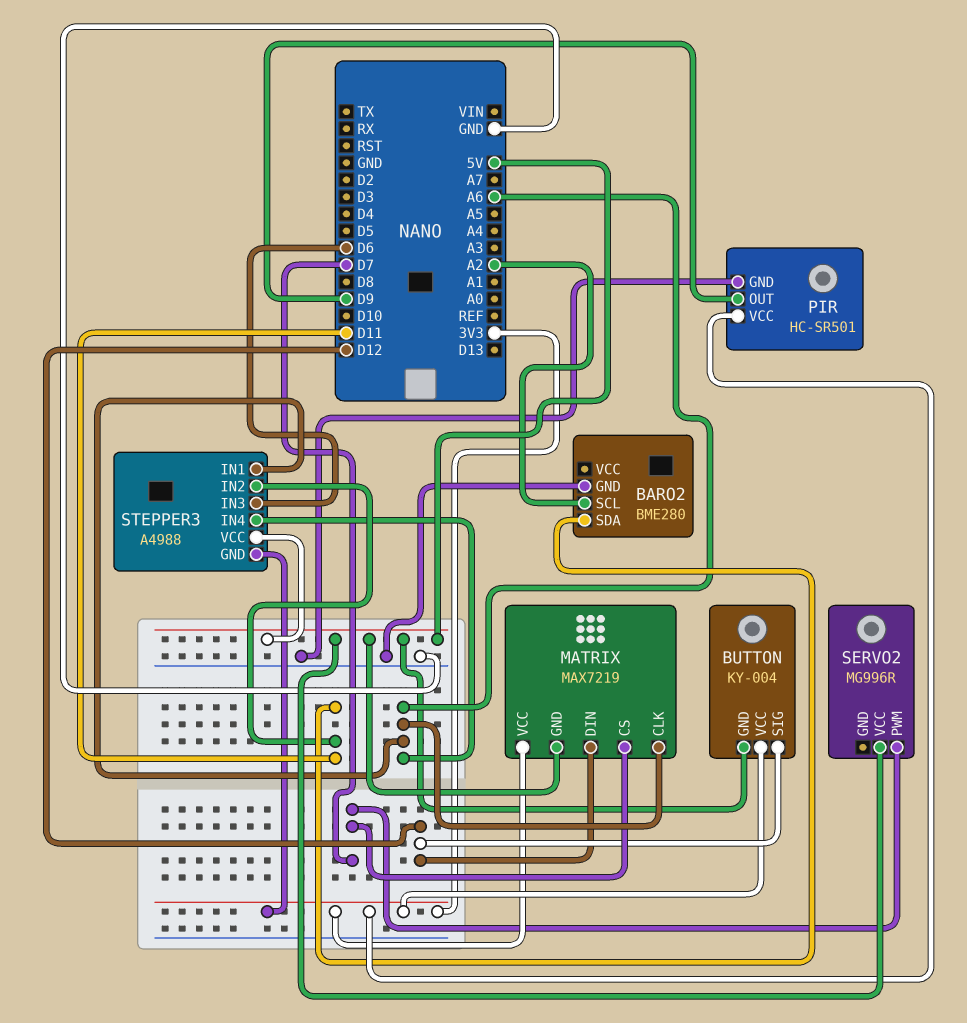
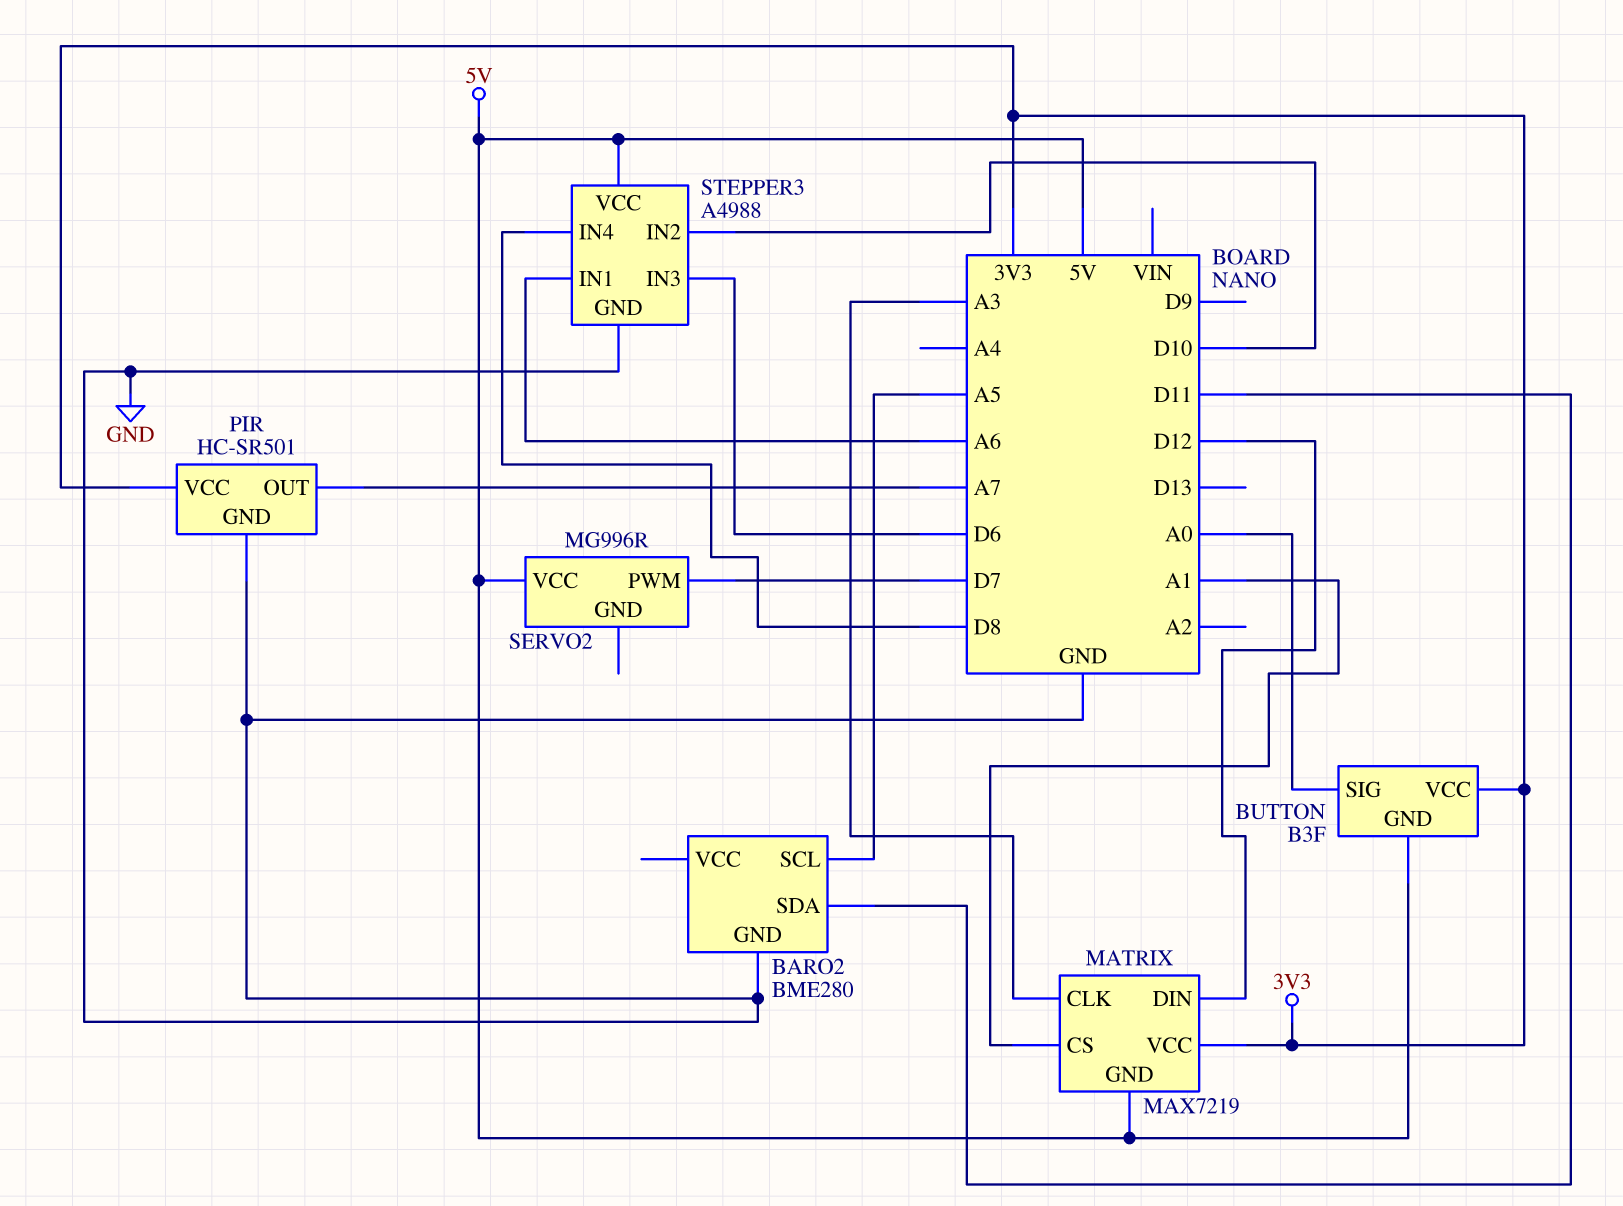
BARO2 pin SCL: A2 -> A5
BUTTON: KY-004 -> B3F
BUTTON pin SIG: D12 -> A0
MATRIX pin CLK: A6 -> A3
MATRIX pin CS: D7 -> A1
PIR pin OUT: D9 -> A7
STEPPER3 pin GND: 3V3 -> GND
STEPPER3 pin IN2: D11 -> D10
STEPPER3 pin IN4: A6 -> D8

